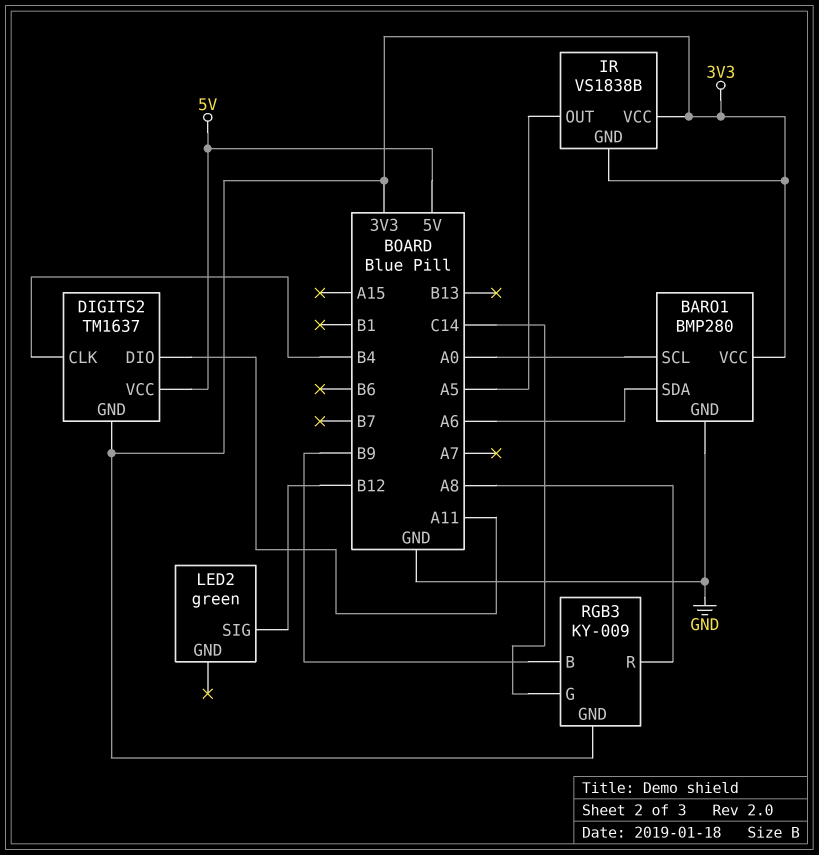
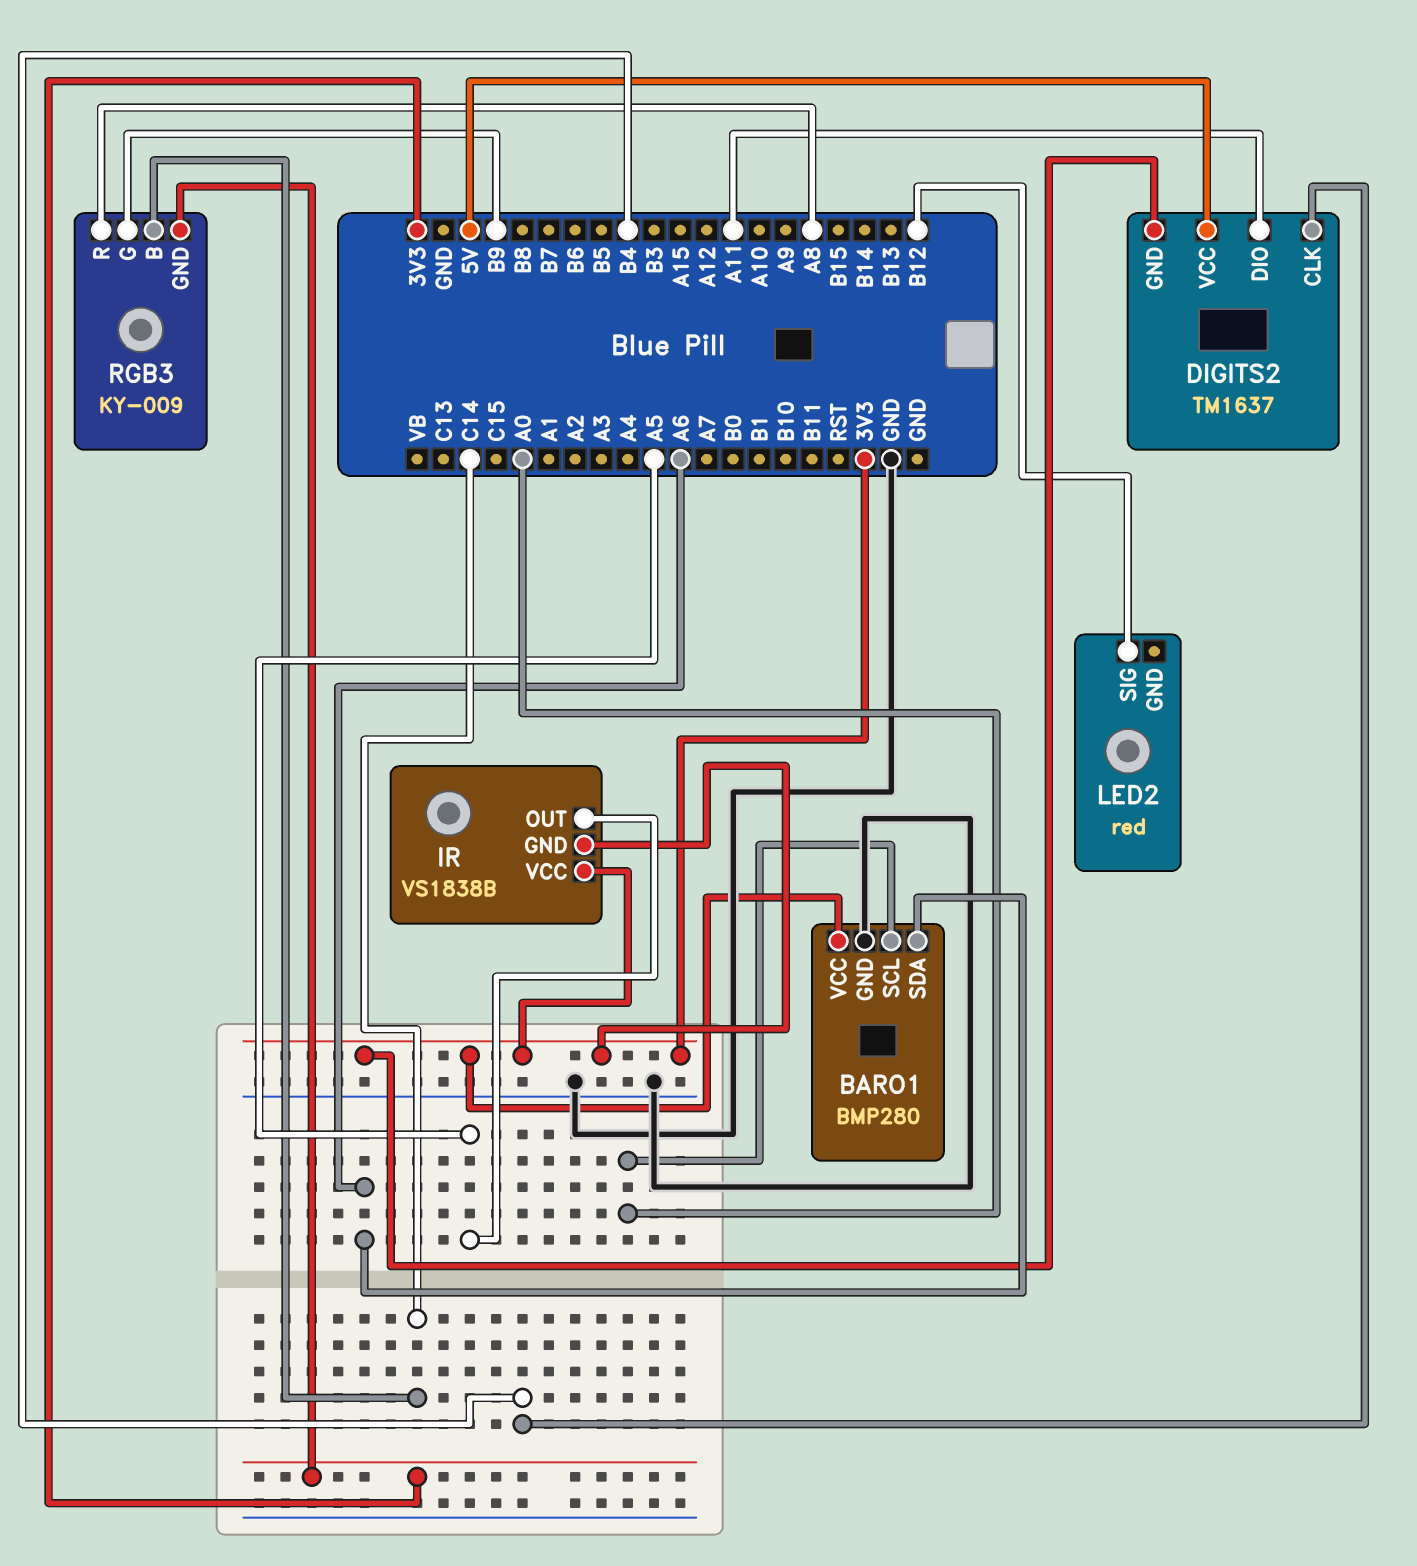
LED2: green -> red
RGB3 pin B: B9 -> C14
RGB3 pin G: C14 -> B9

